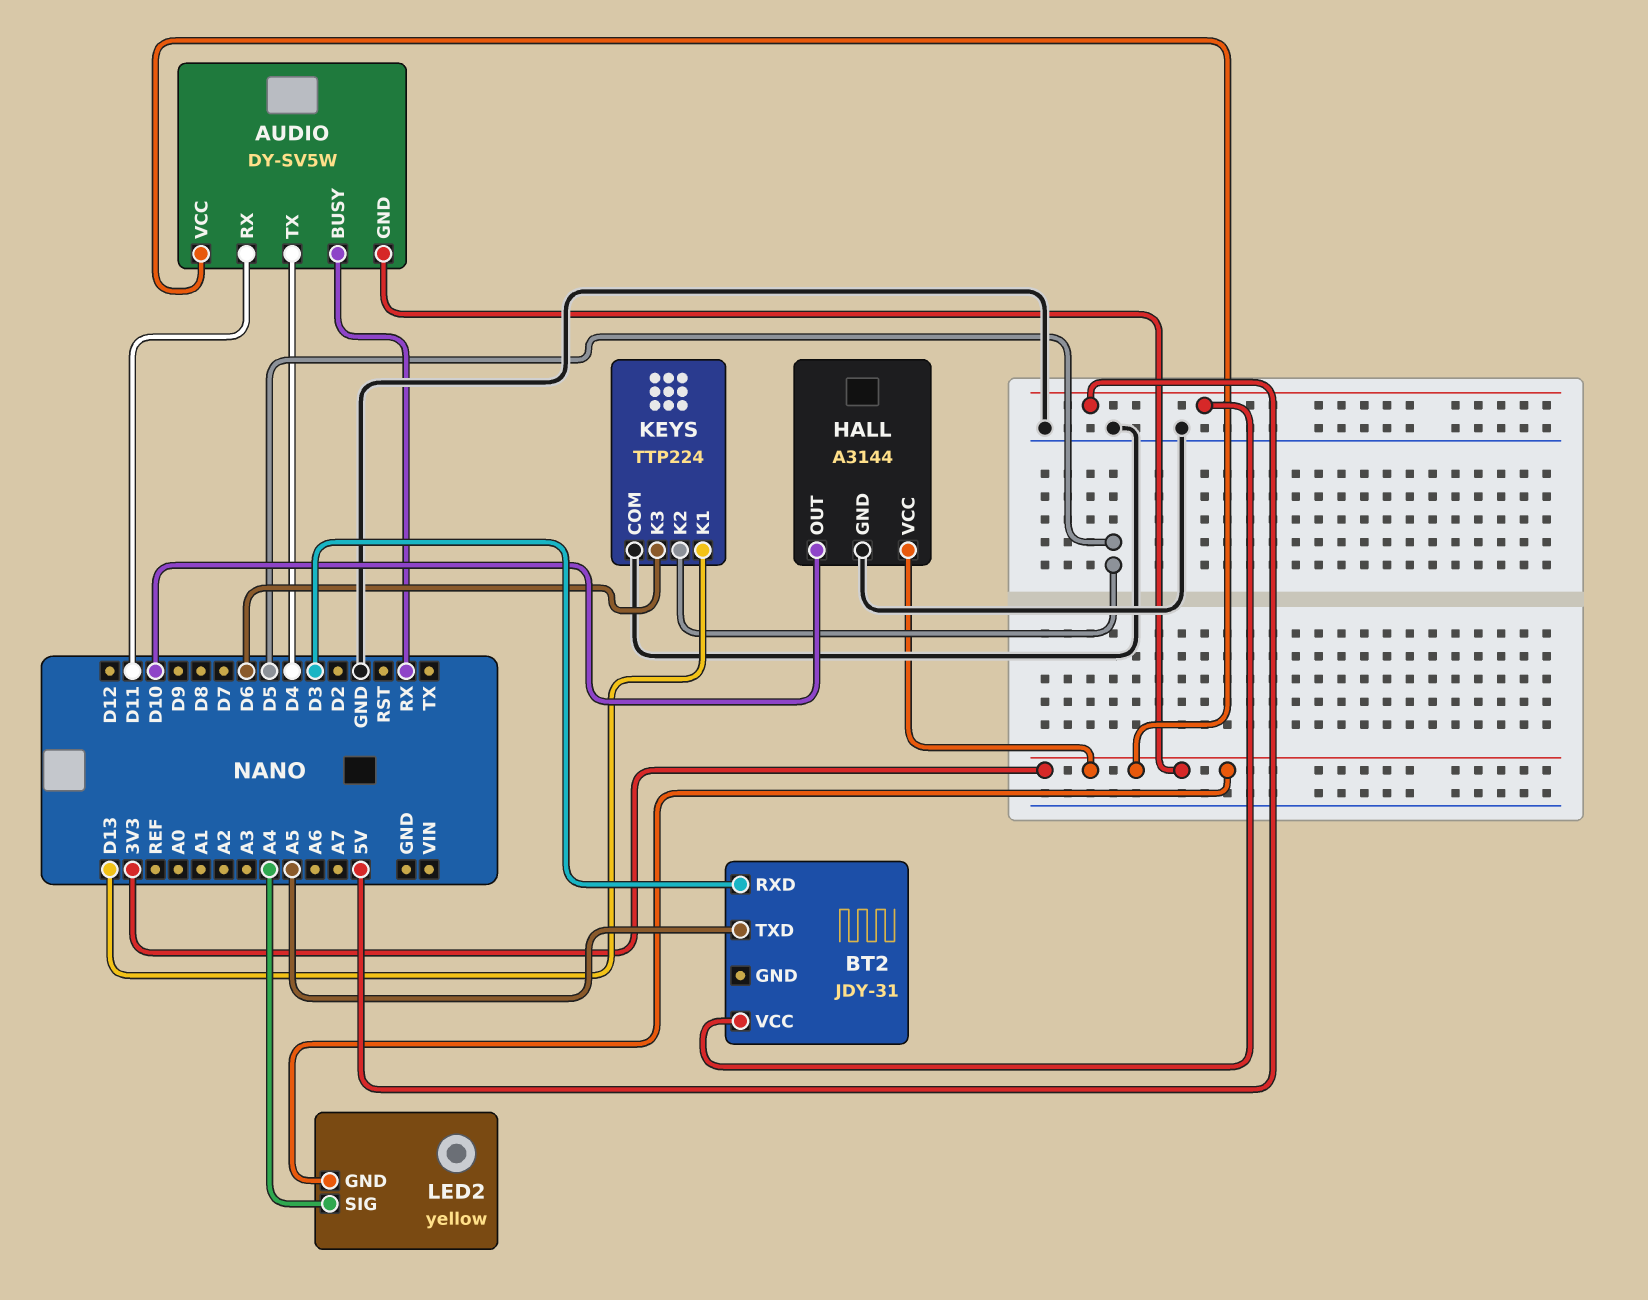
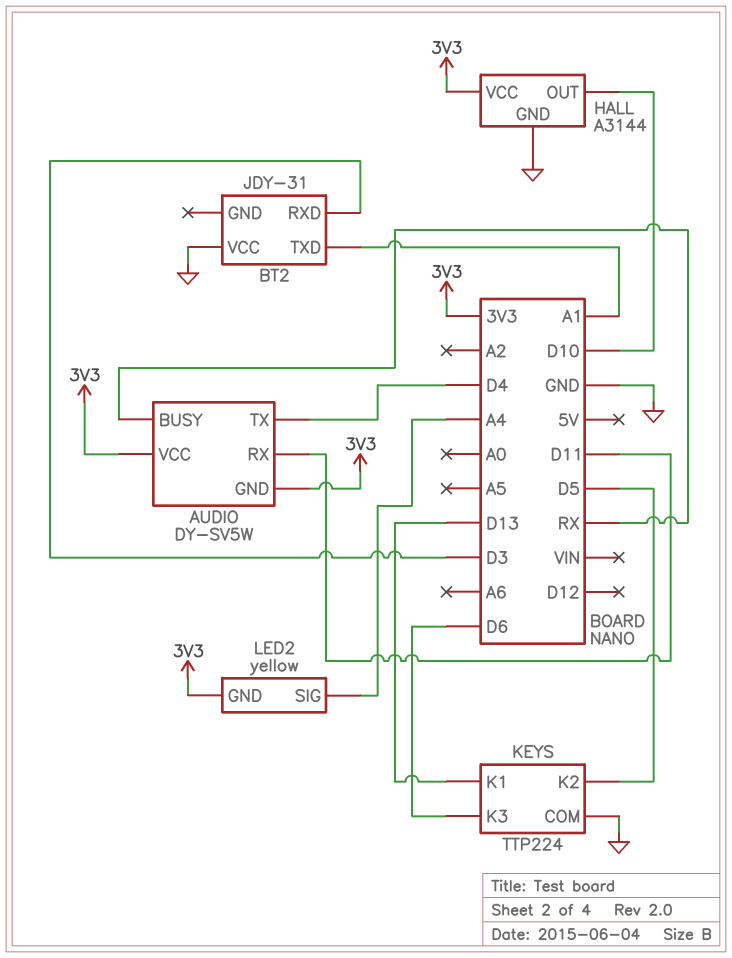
BT2 pin TXD: A5 -> A1
BT2 pin VCC: 5V -> GND

